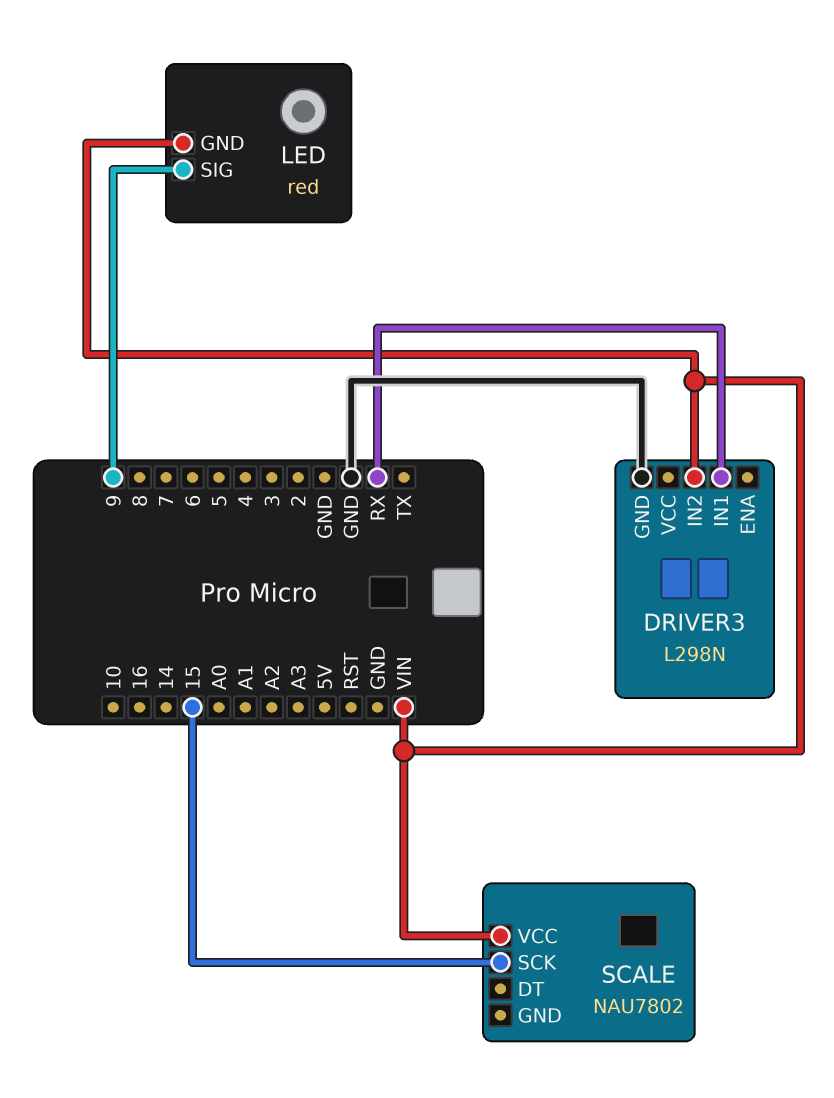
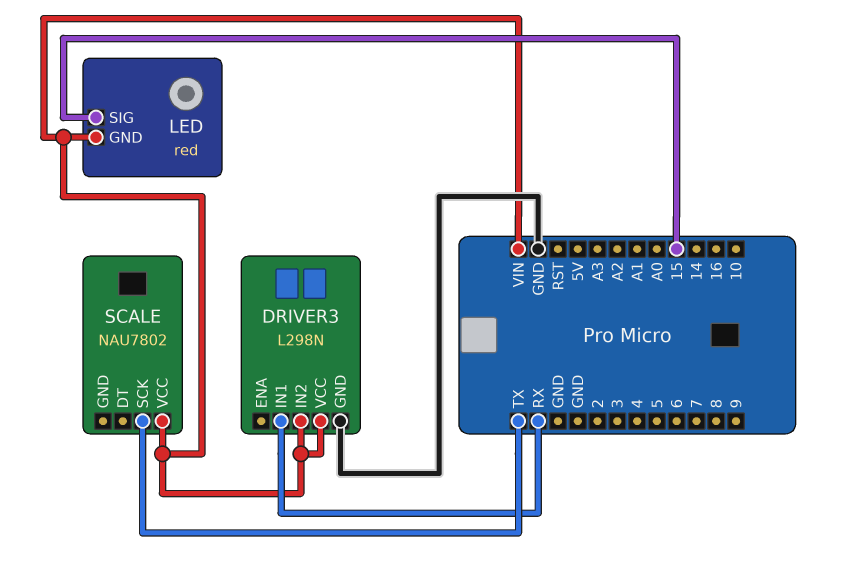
DRIVER3 pin VCC: none -> VIN
LED pin SIG: 9 -> 15
SCALE pin SCK: 15 -> TX

